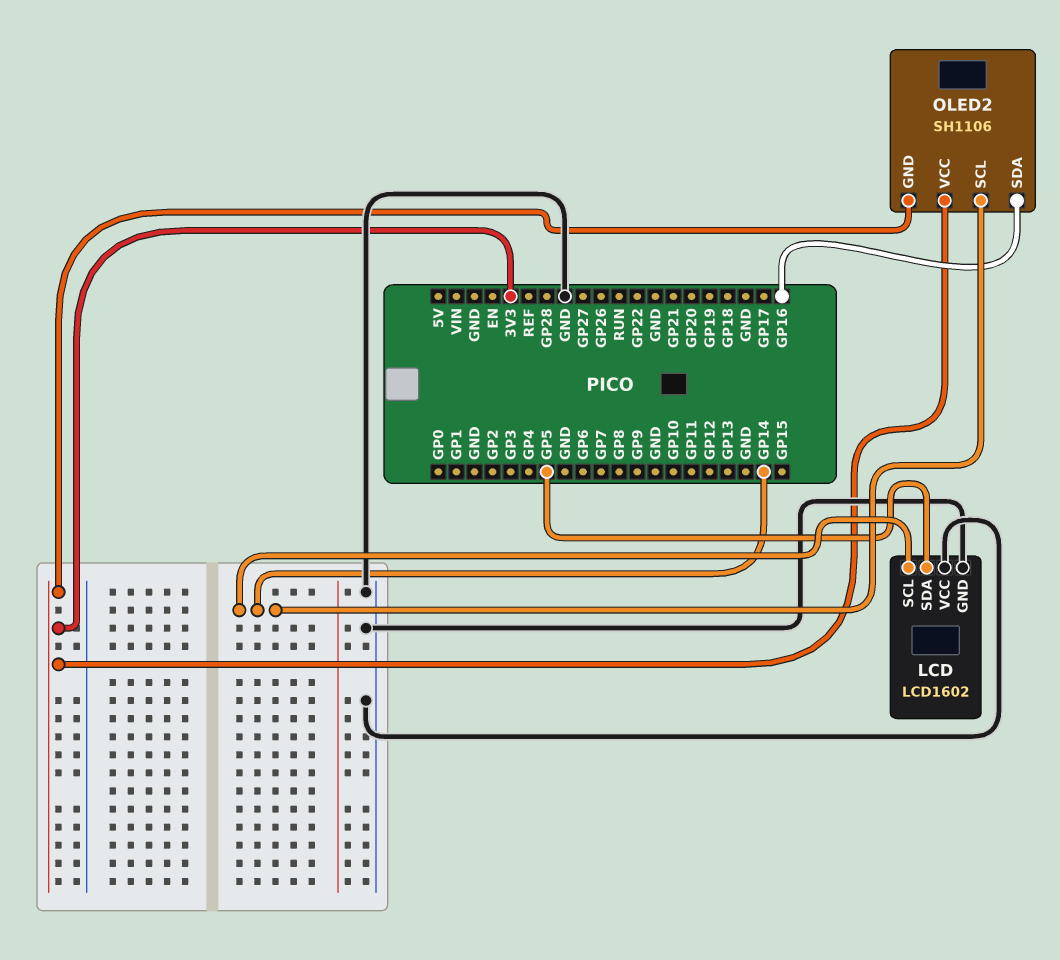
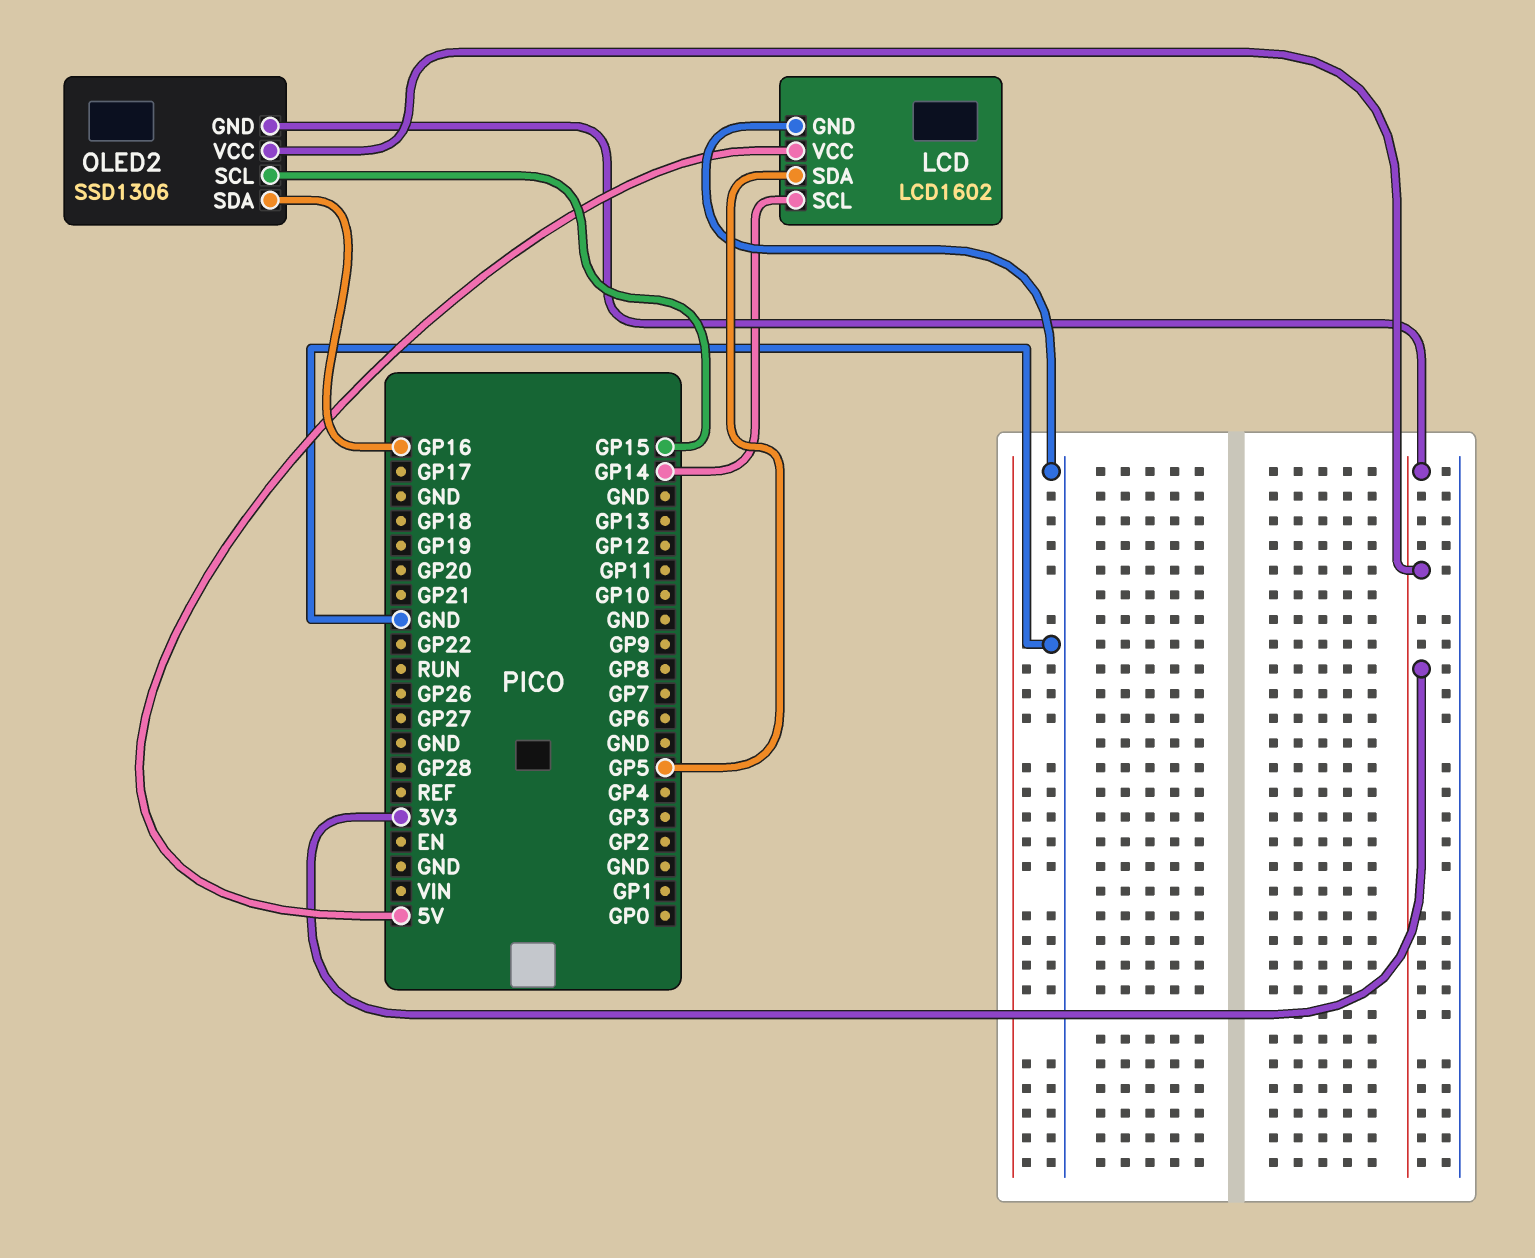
LCD pin VCC: GND -> 5V
OLED2: SH1106 -> SSD1306
OLED2 pin SCL: GP14 -> GP15

